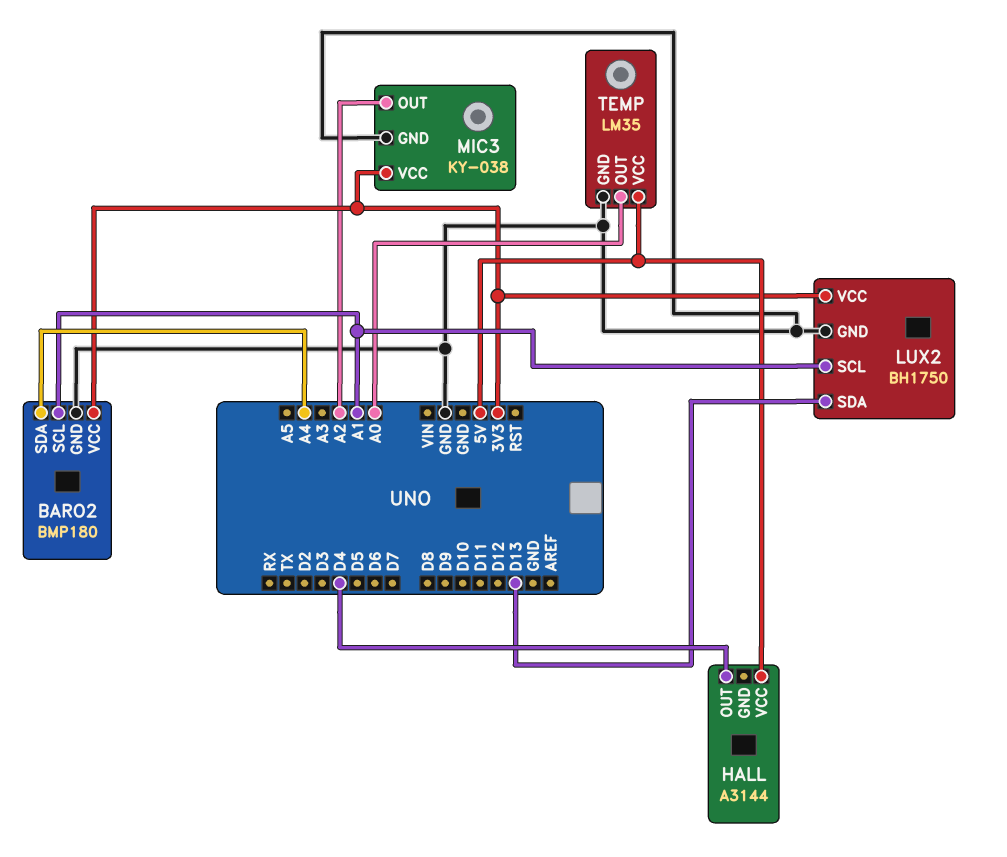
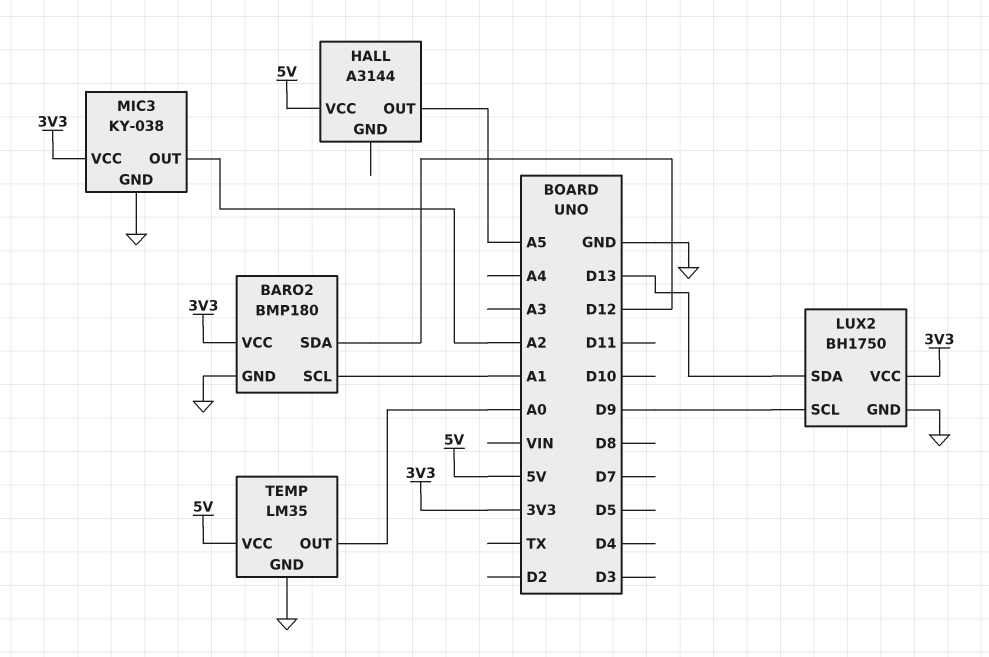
BARO2 pin SDA: A4 -> D12
HALL pin OUT: D4 -> A5
LUX2 pin SCL: A1 -> D9

